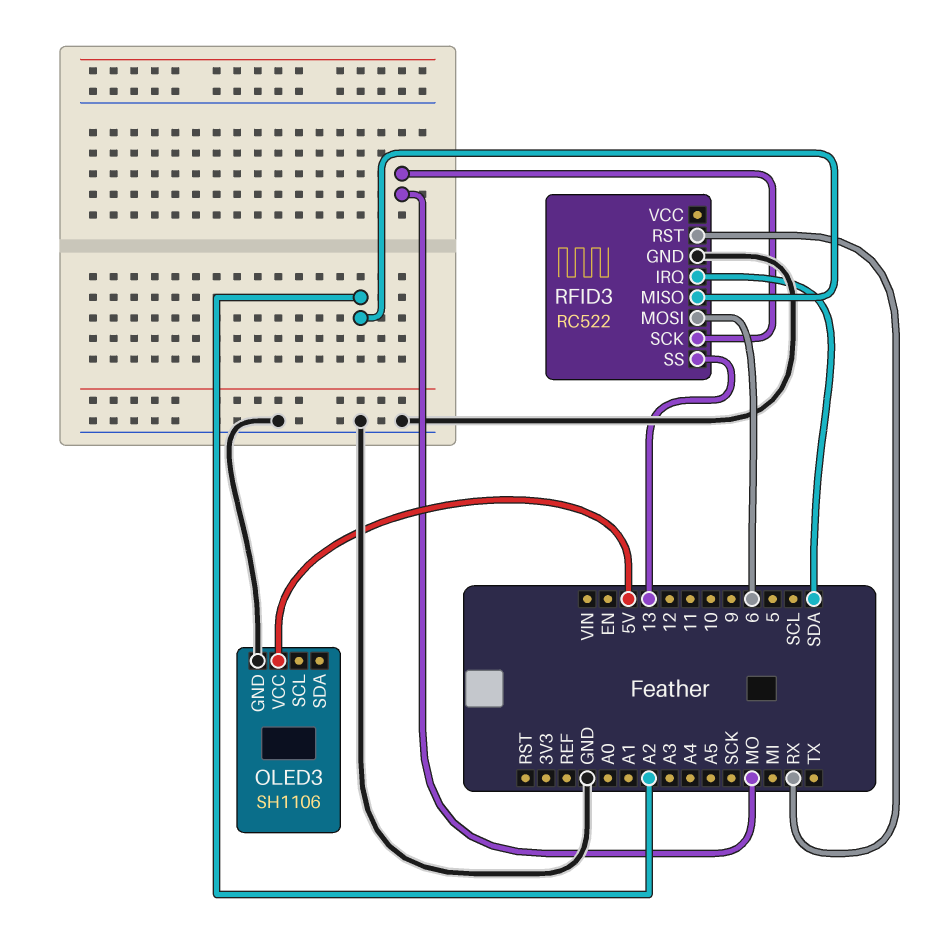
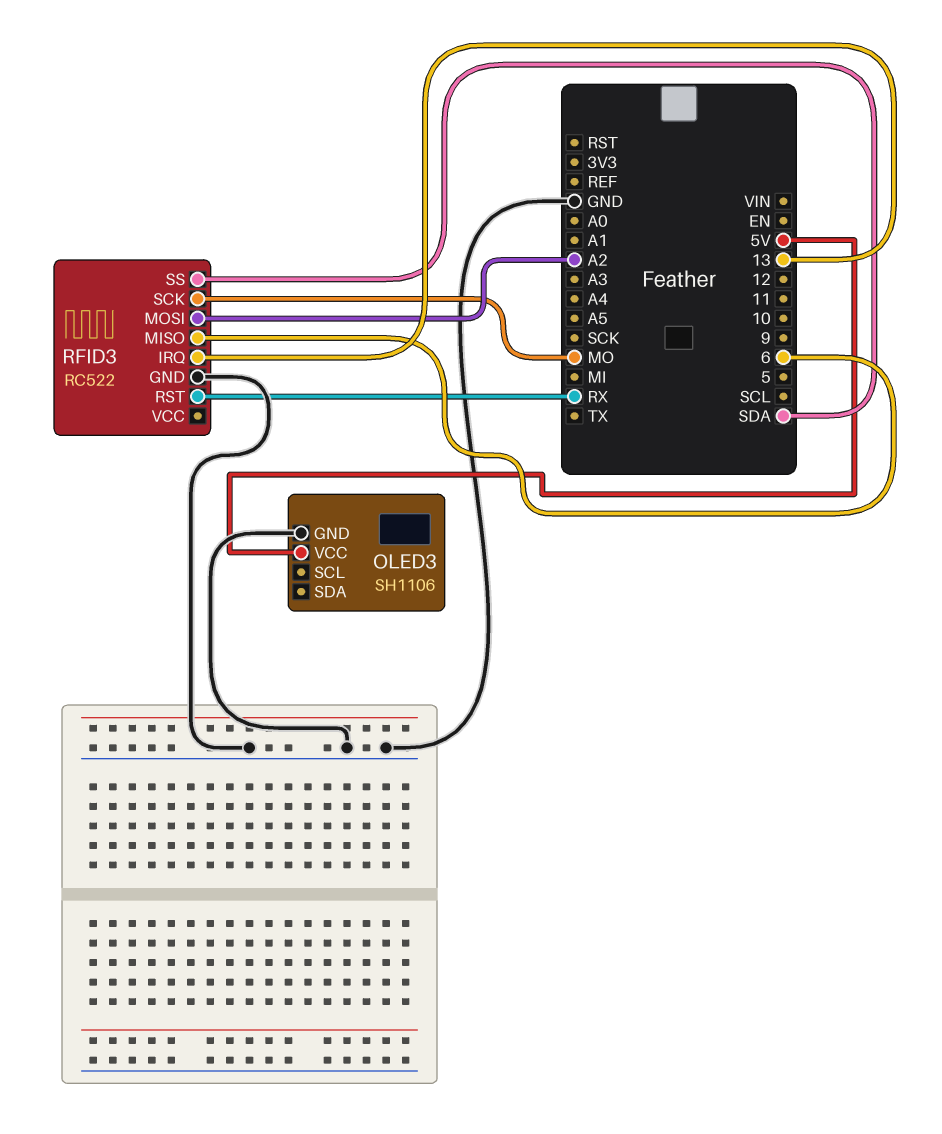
RFID3 pin IRQ: SDA -> 13
RFID3 pin MISO: A2 -> 6
RFID3 pin MOSI: 6 -> A2
RFID3 pin SS: 13 -> SDA

